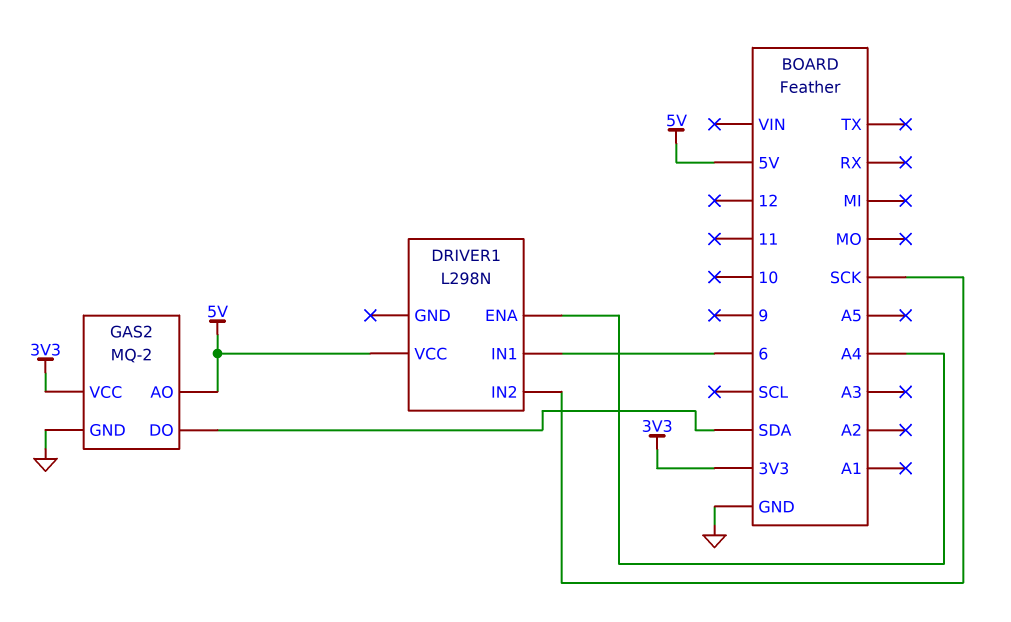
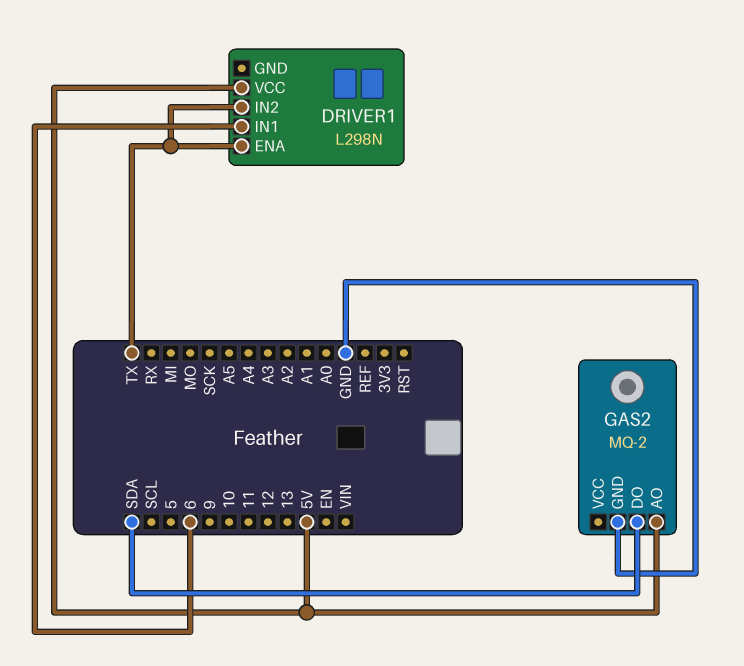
DRIVER1 pin ENA: A4 -> TX
DRIVER1 pin IN2: SCK -> TX
GAS2 pin VCC: 3V3 -> none

